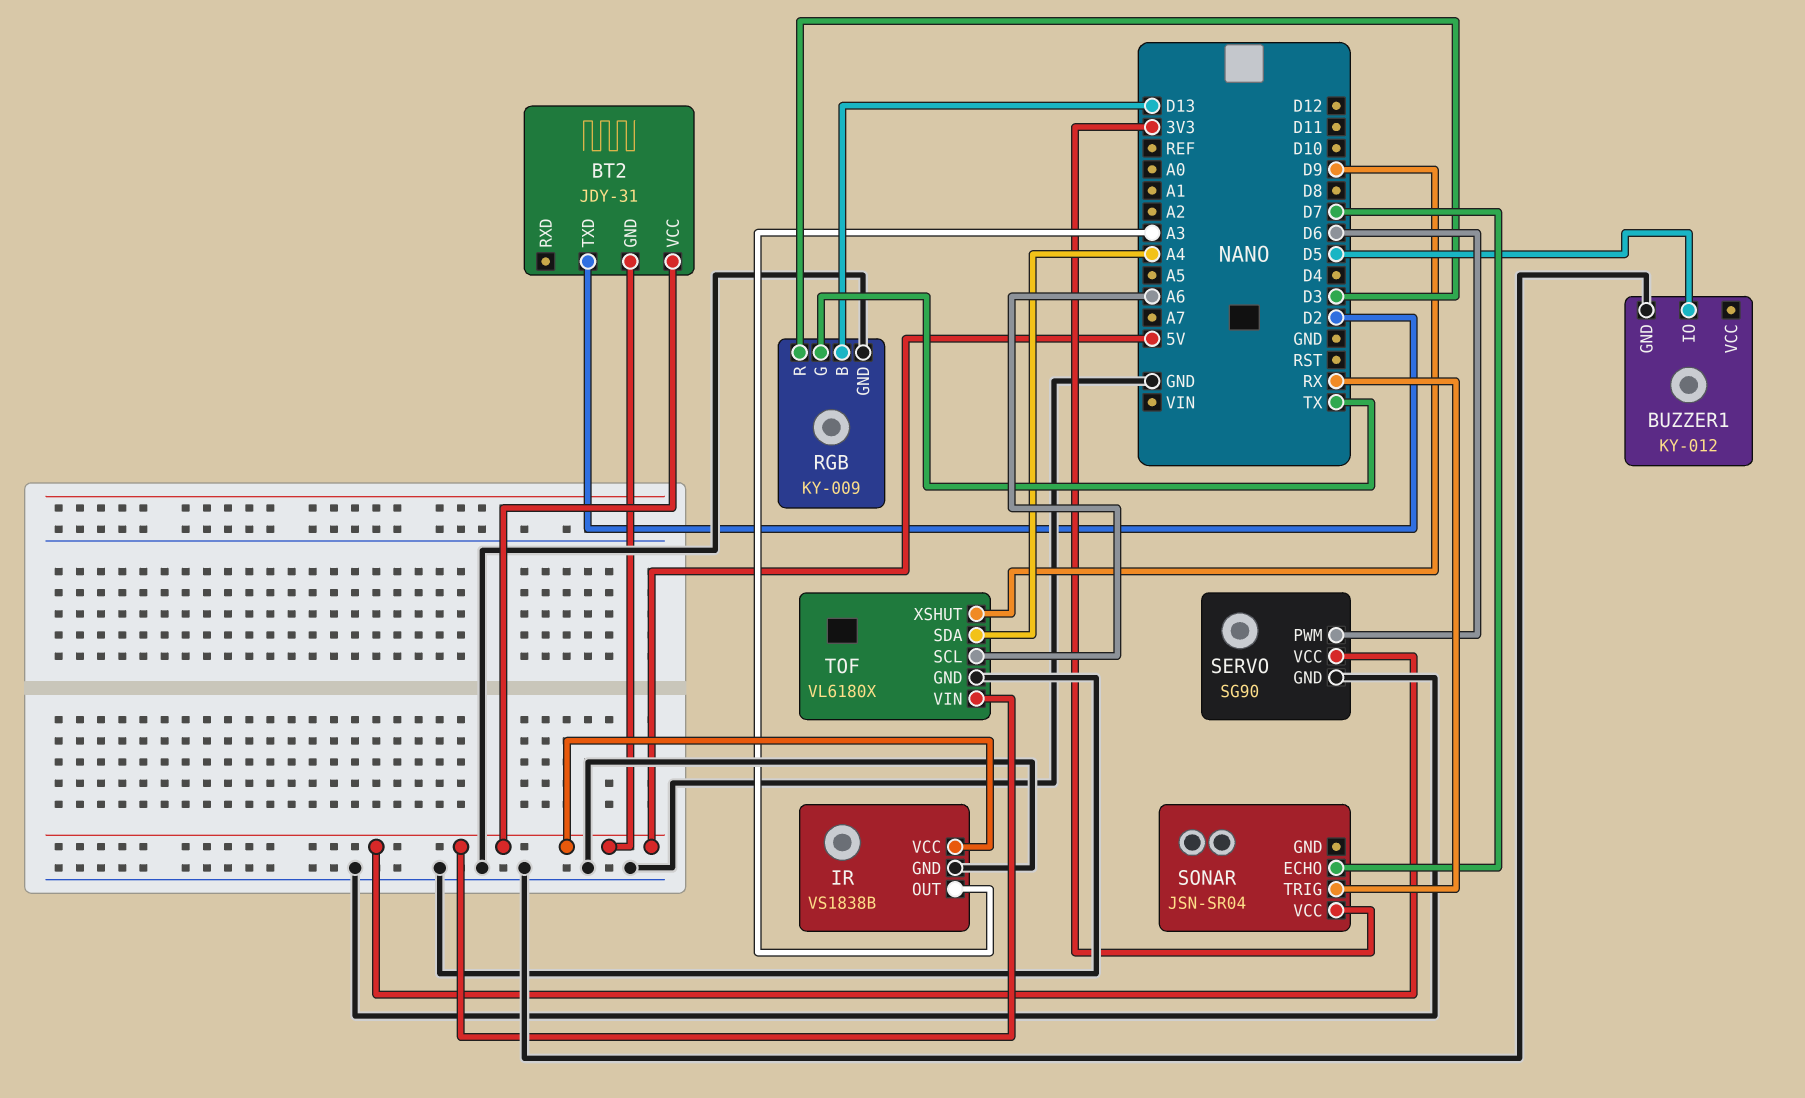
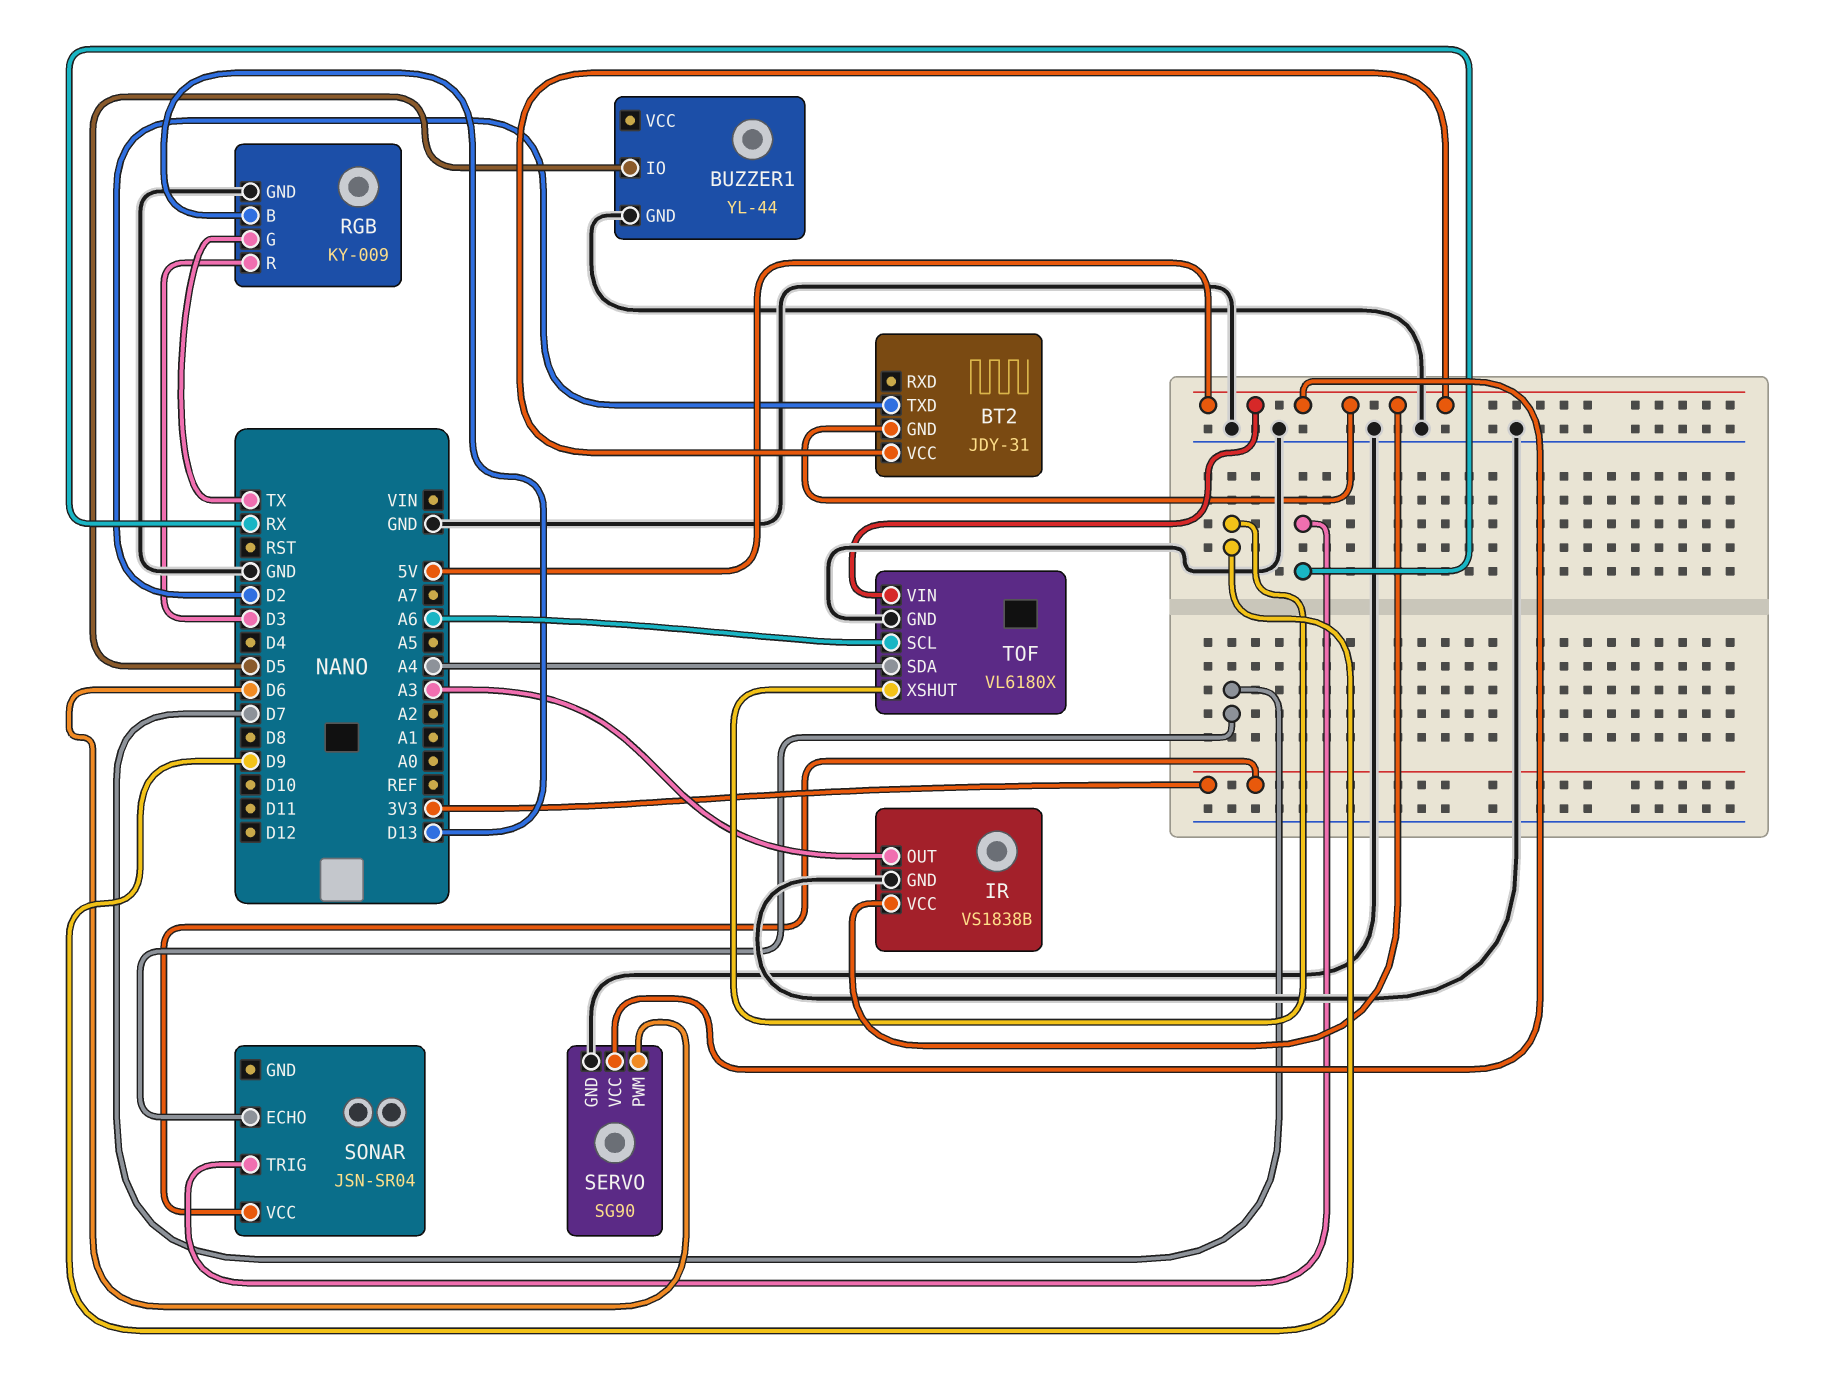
BUZZER1: KY-012 -> YL-44

